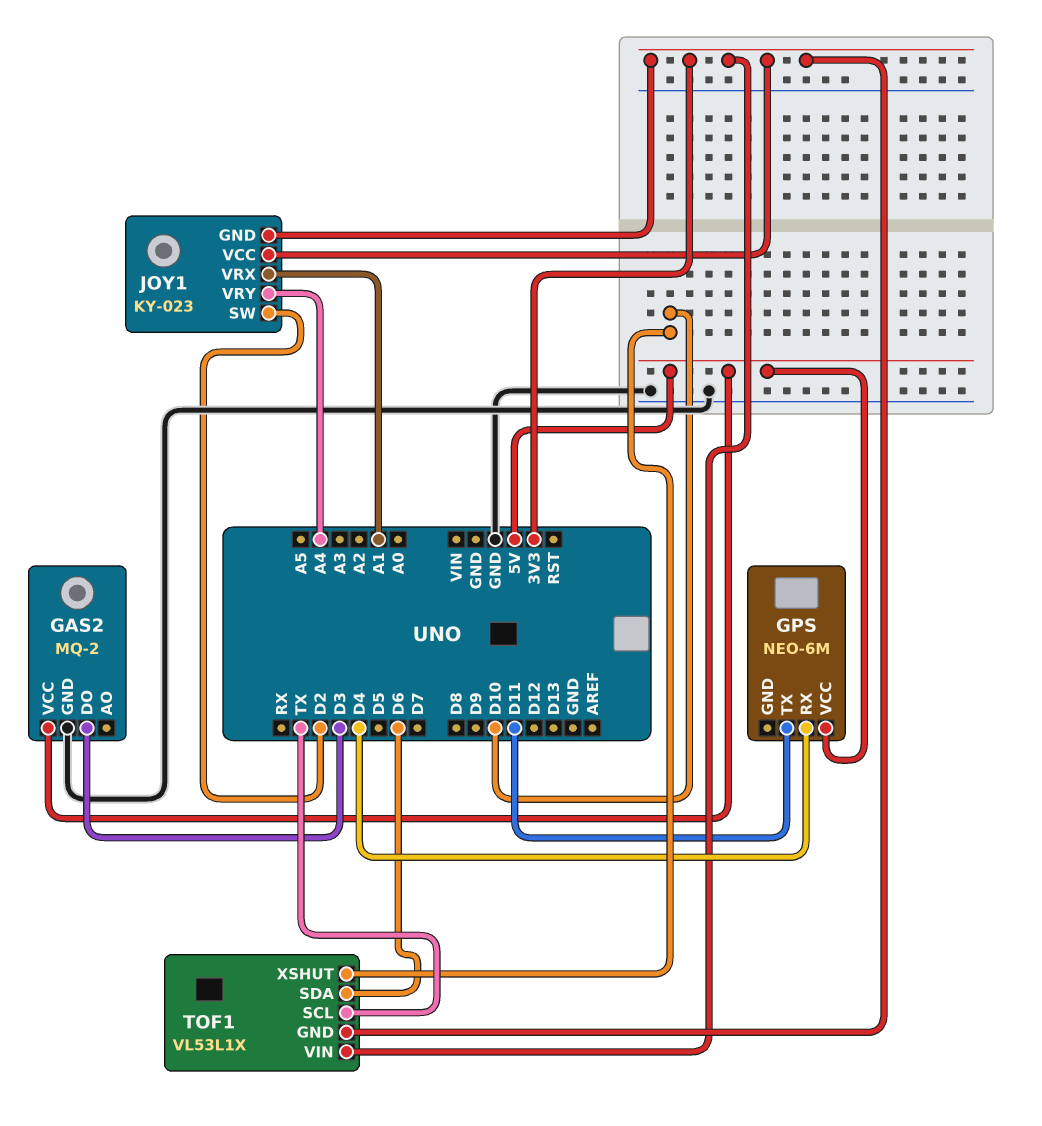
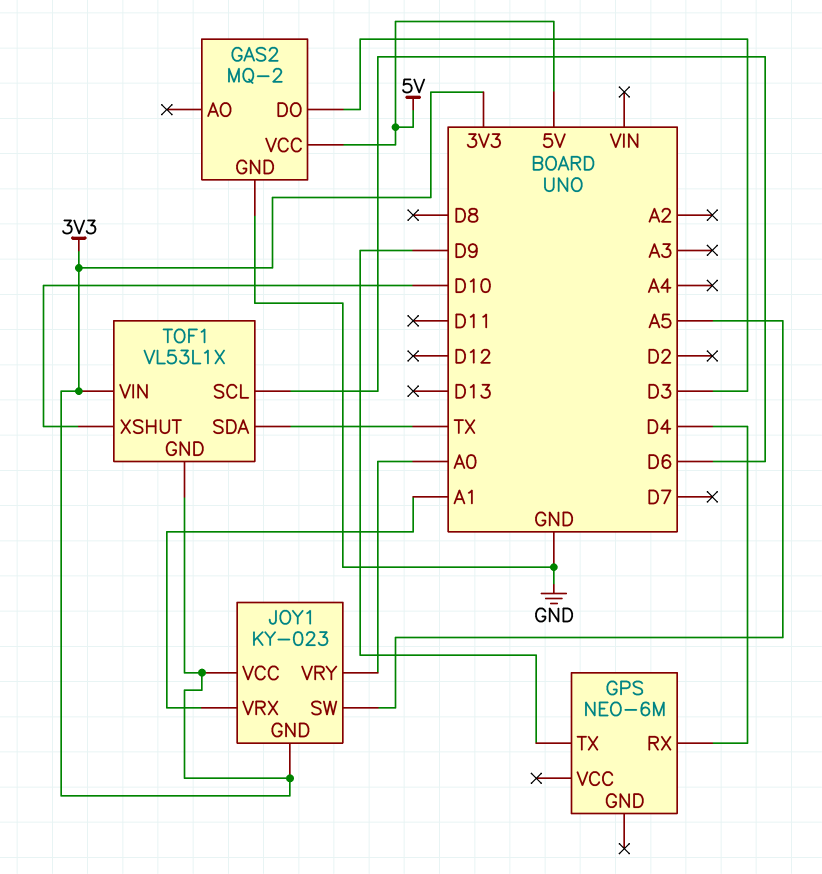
GPS pin TX: D11 -> D9
GPS pin VCC: 5V -> none
JOY1 pin SW: D2 -> A5
JOY1 pin VRY: A4 -> A0
TOF1 pin SCL: TX -> D6
TOF1 pin SDA: D6 -> TX

